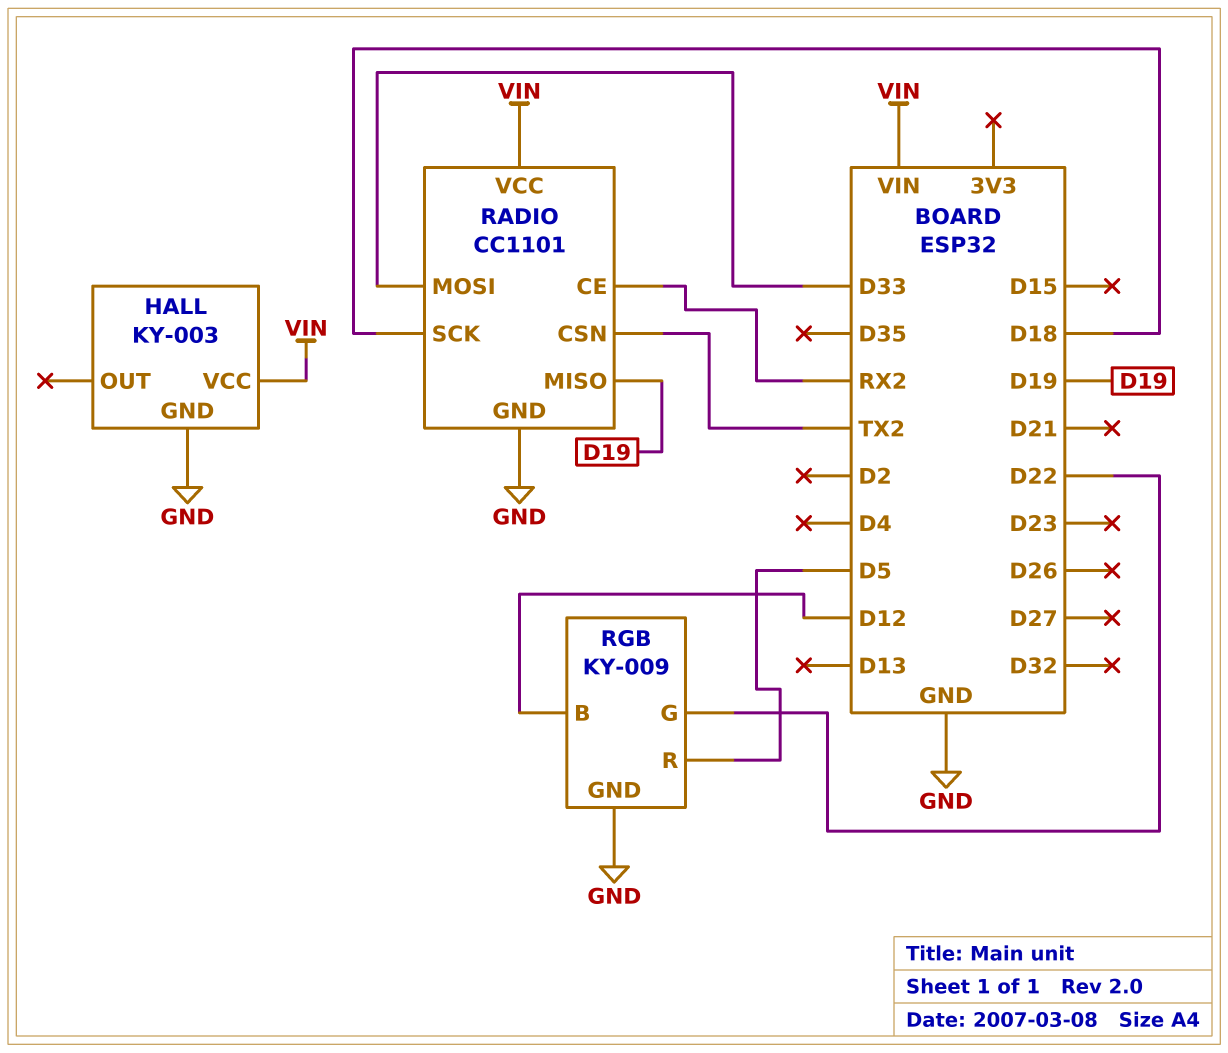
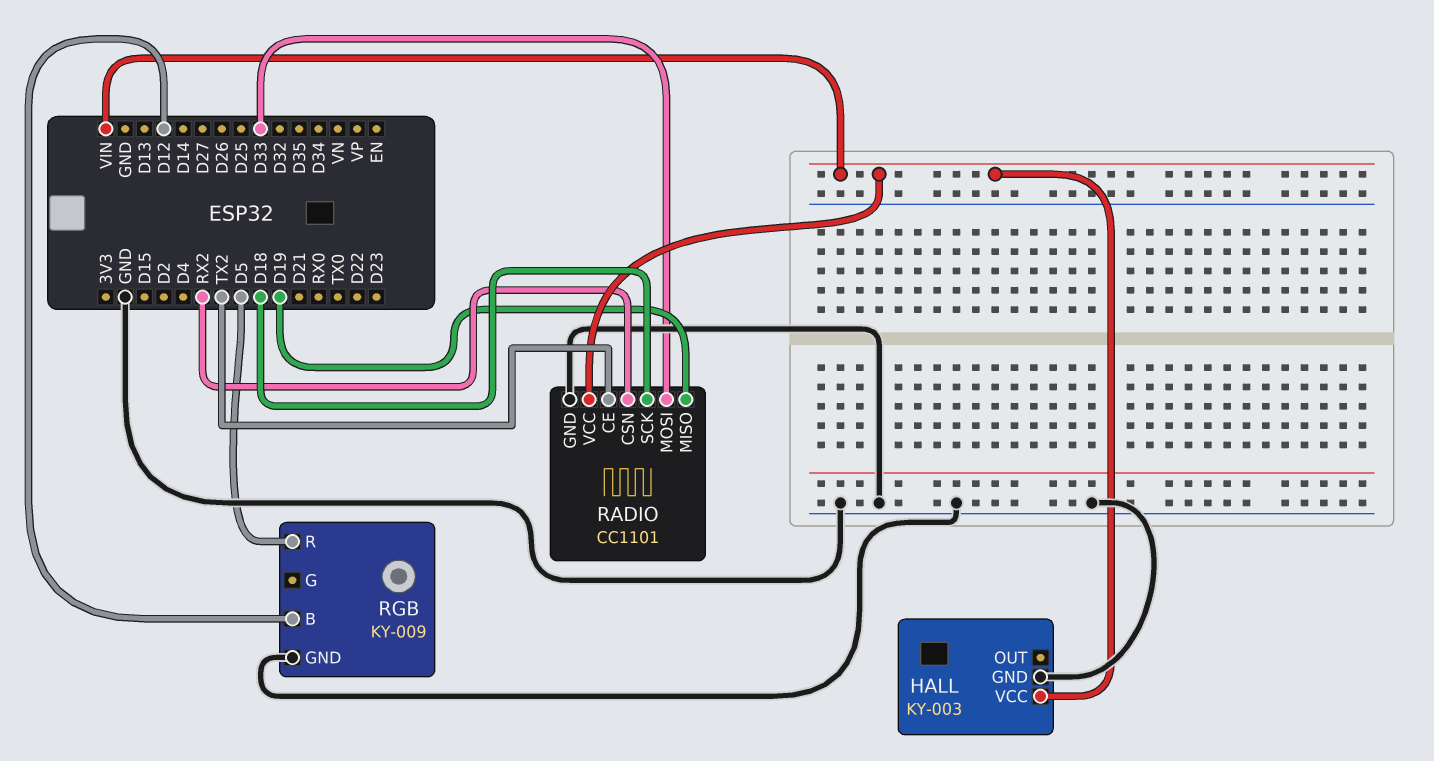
RADIO pin CE: RX2 -> TX2
RADIO pin CSN: TX2 -> RX2
RGB pin G: D22 -> none

